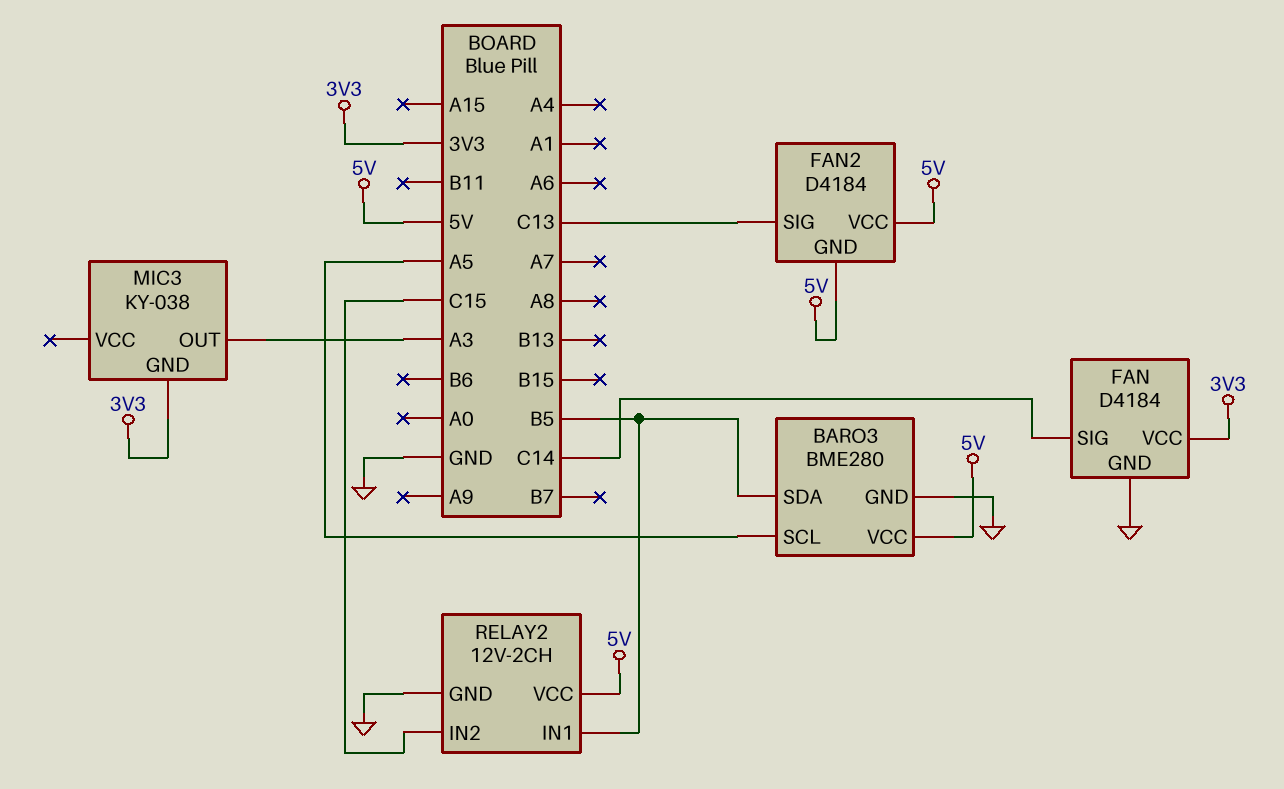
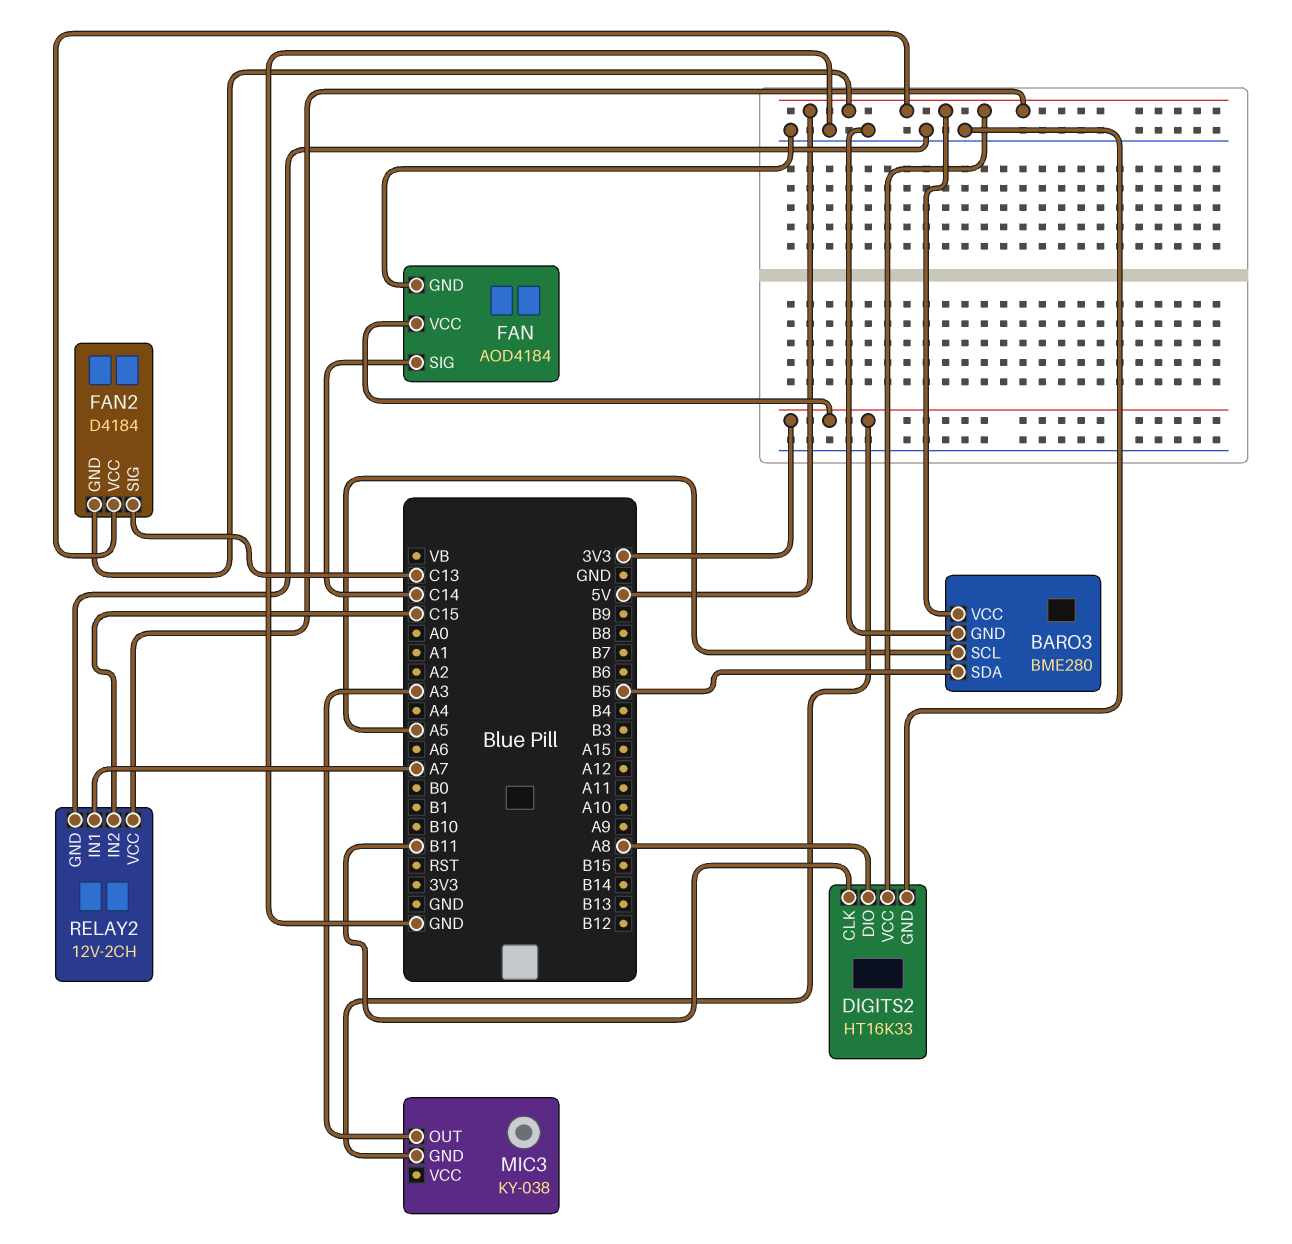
DIGITS2: none -> HT16K33
DIGITS2 pin CLK: none -> B11
DIGITS2 pin DIO: none -> A8
DIGITS2 pin GND: none -> GND
DIGITS2 pin VCC: none -> 5V
FAN: D4184 -> AOD4184
RELAY2 pin IN1: B5 -> A7

